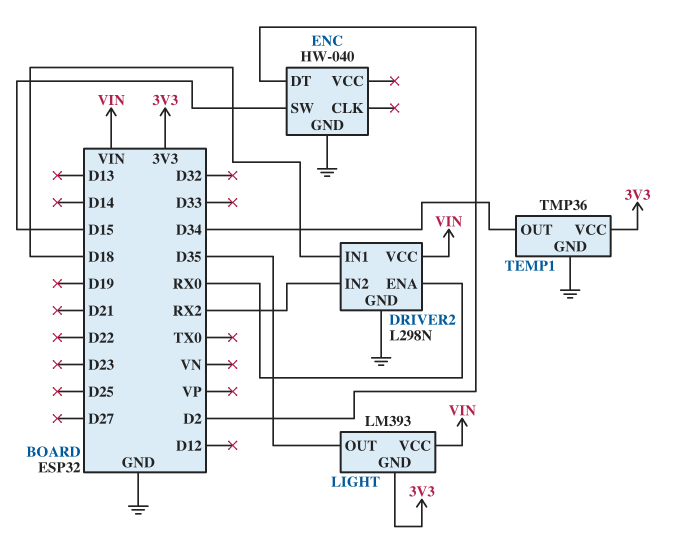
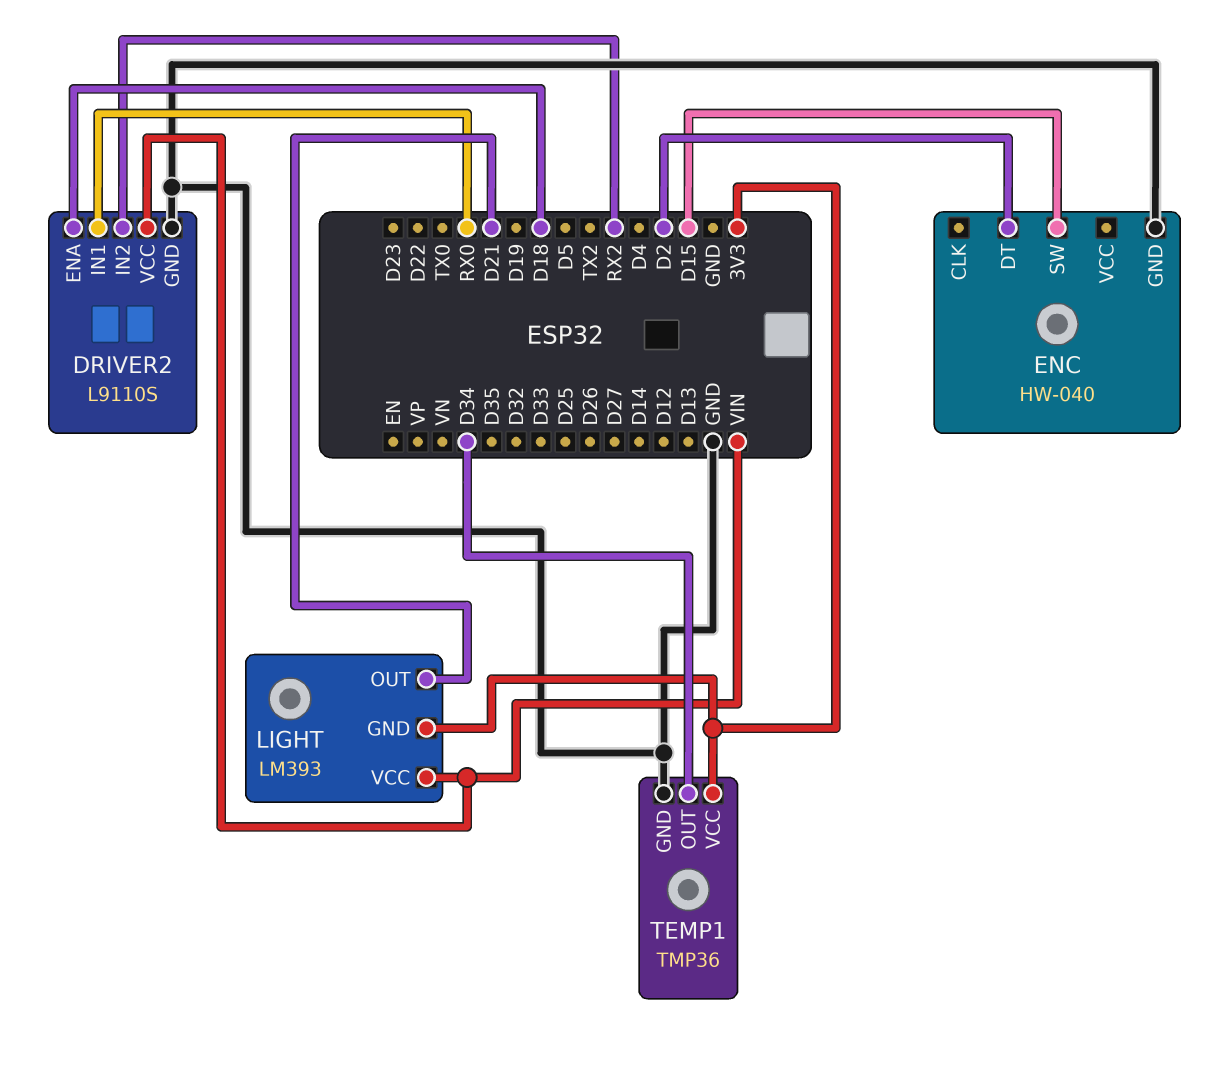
DRIVER2: L298N -> L9110S
DRIVER2 pin ENA: RX0 -> D18
DRIVER2 pin IN1: D18 -> RX0
LIGHT pin OUT: D35 -> D21

